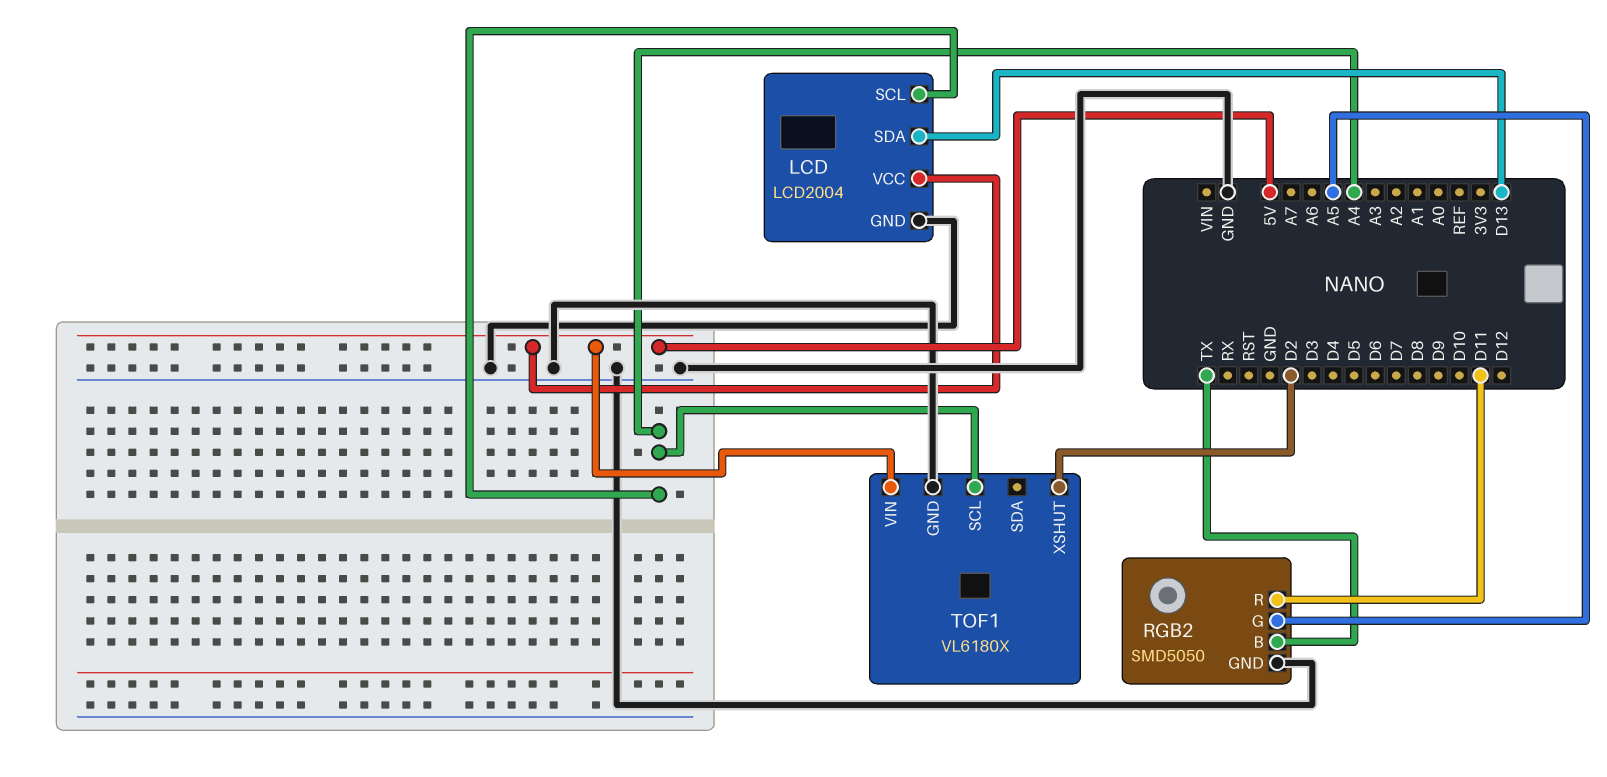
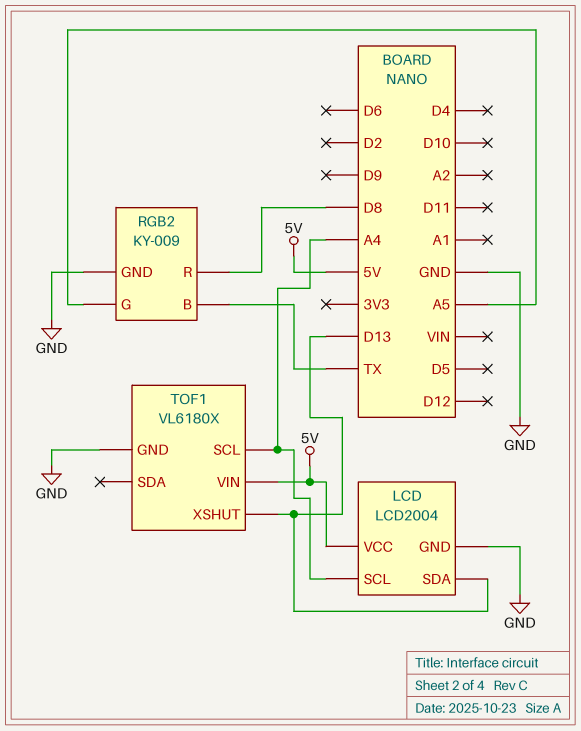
RGB2: SMD5050 -> KY-009
RGB2 pin R: D11 -> D8
TOF1 pin XSHUT: D2 -> D13

